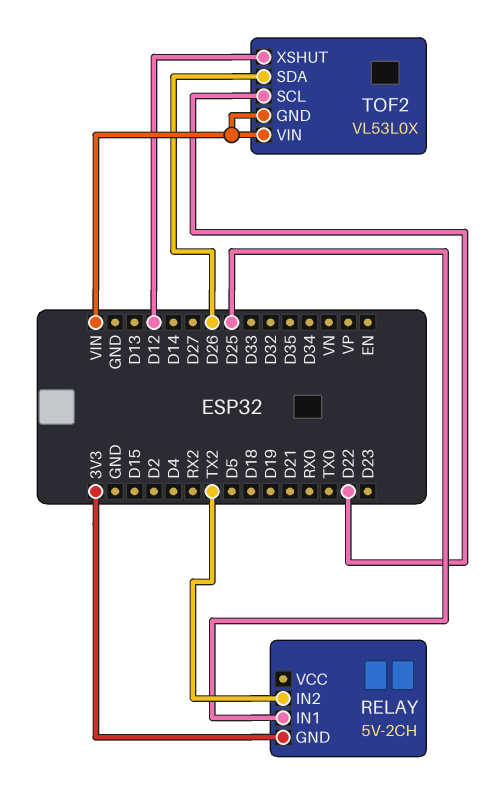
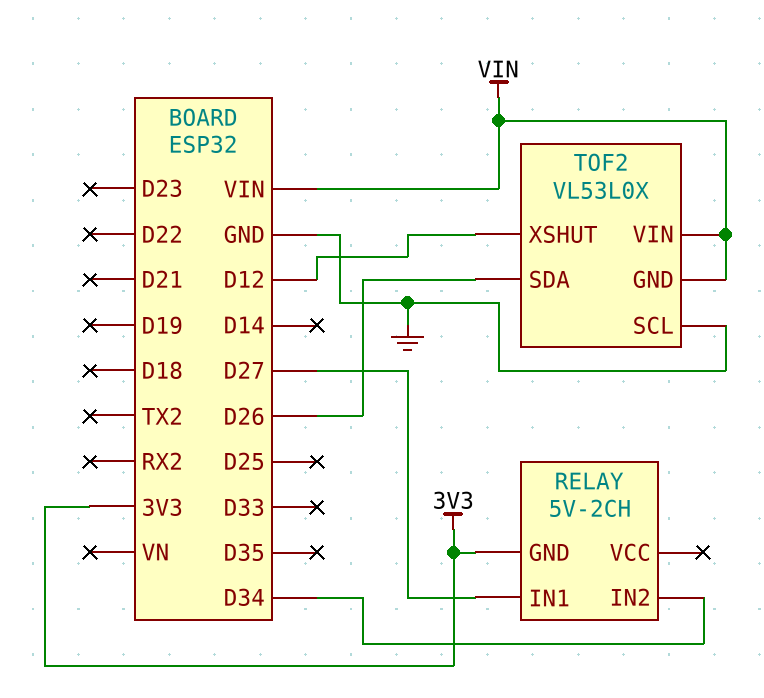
RELAY pin IN1: D25 -> D27
RELAY pin IN2: TX2 -> D34
TOF2 pin SCL: D22 -> GND

